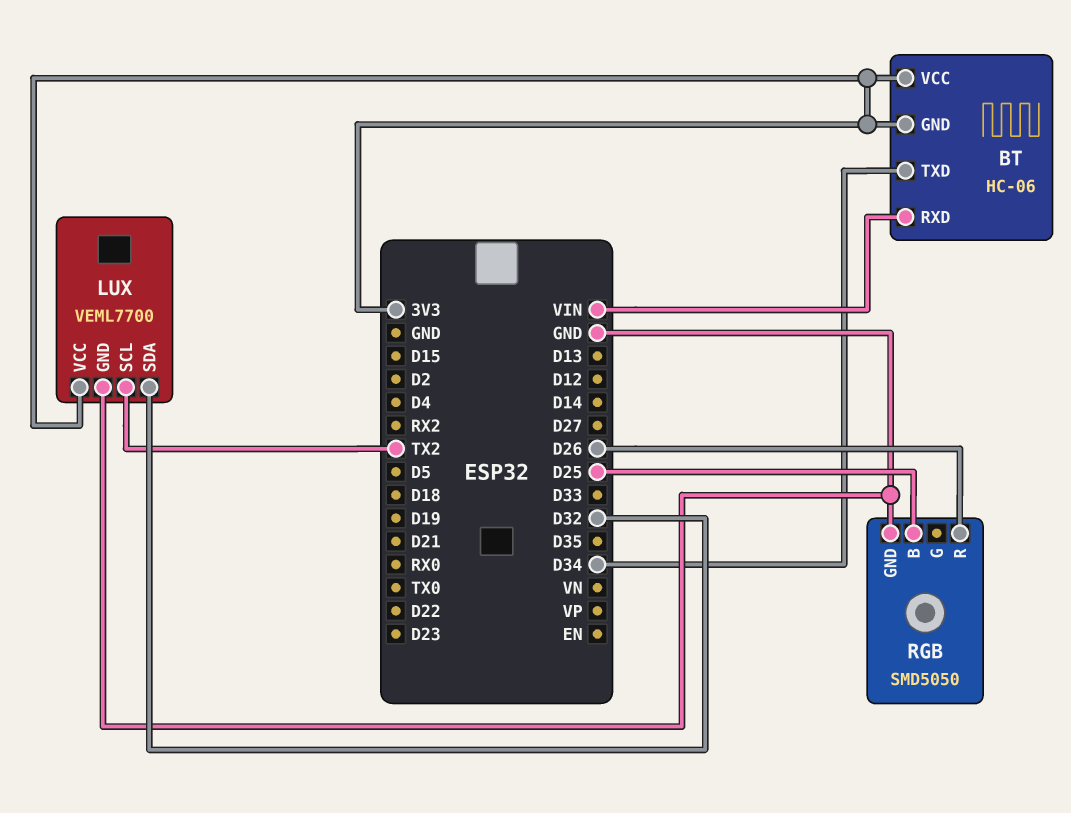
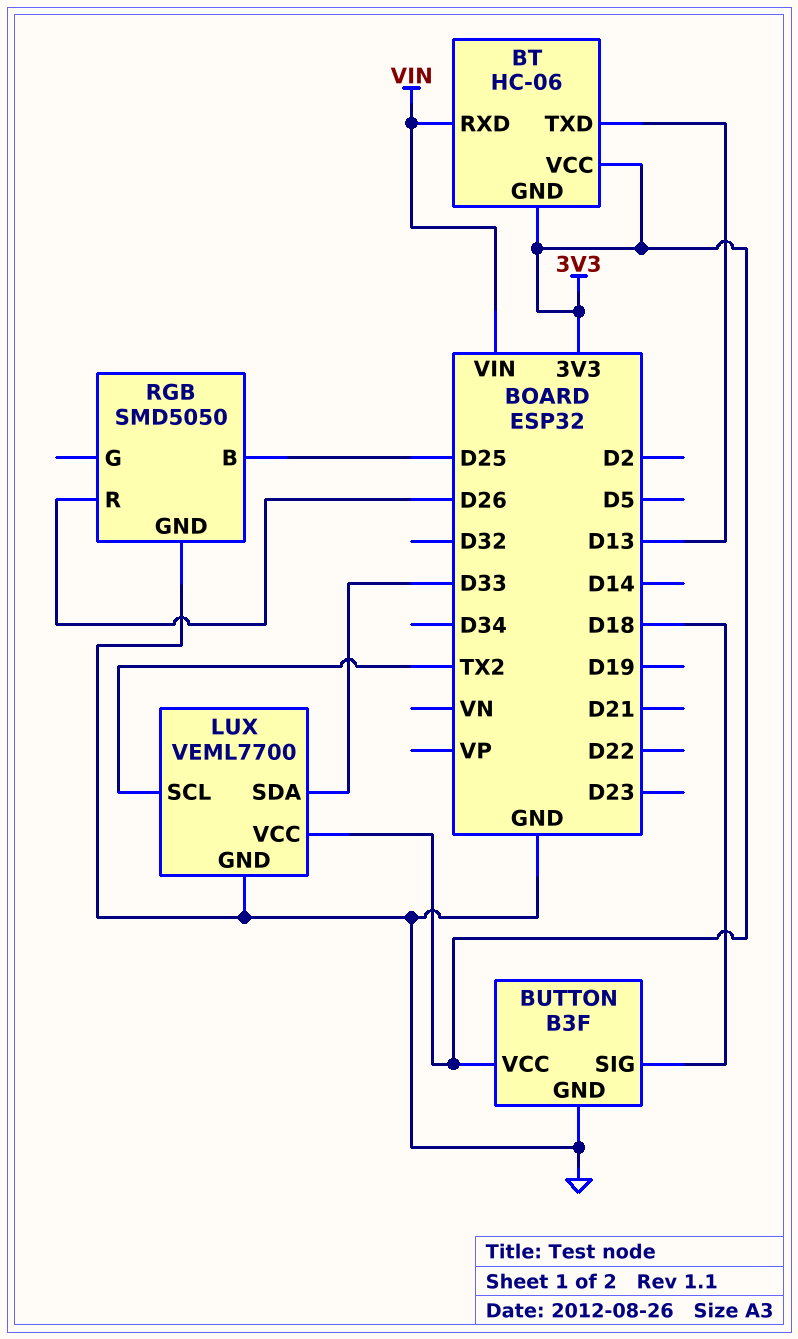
BT pin TXD: D34 -> D13
BUTTON: none -> B3F
BUTTON pin GND: none -> GND
BUTTON pin SIG: none -> D18
BUTTON pin VCC: none -> 3V3
LUX pin SDA: D32 -> D33

